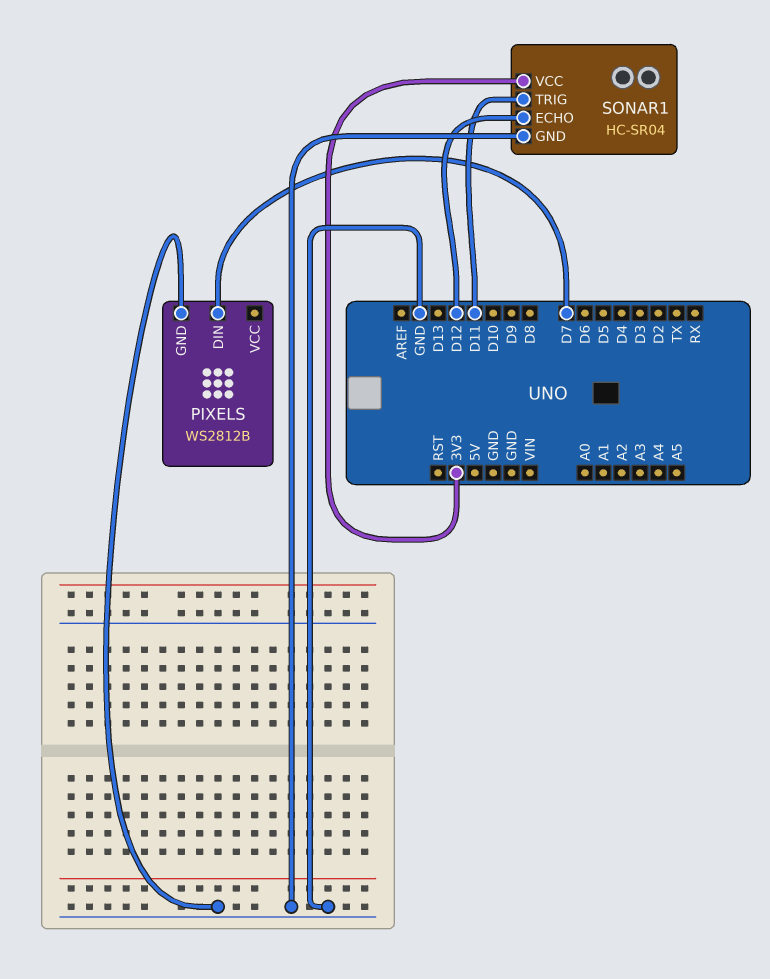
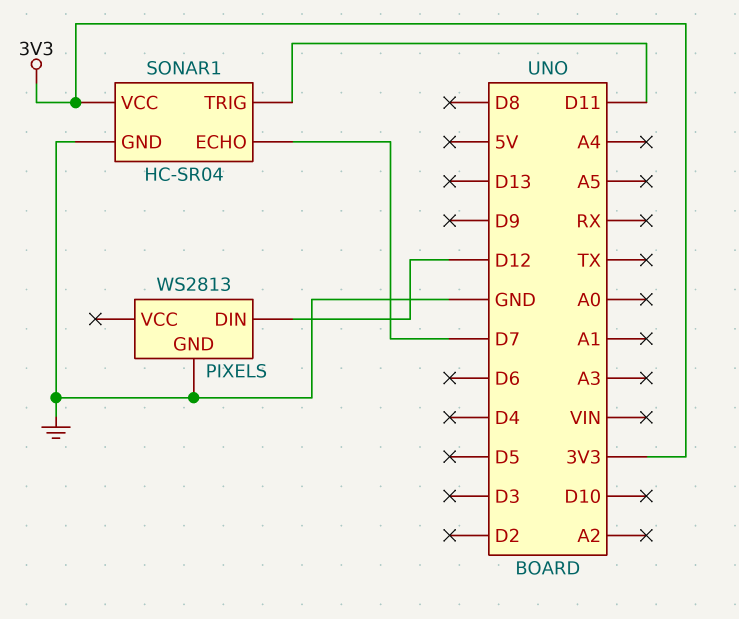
PIXELS: WS2812B -> WS2813
PIXELS pin DIN: D7 -> D12
SONAR1 pin ECHO: D12 -> D7

